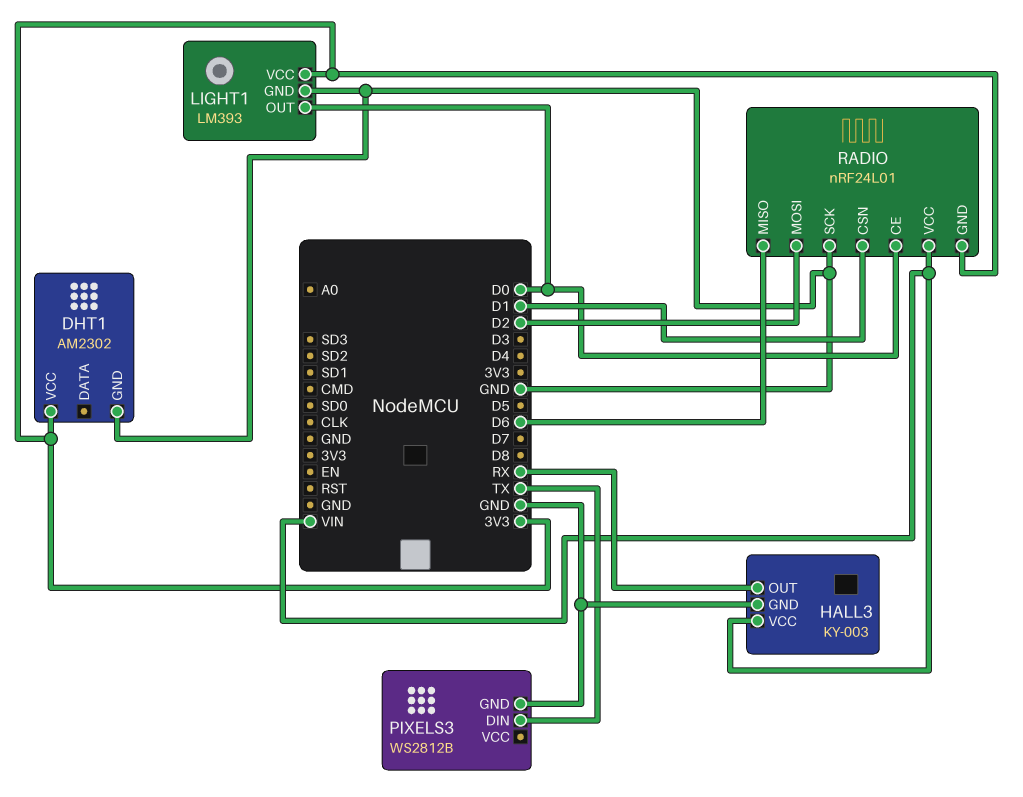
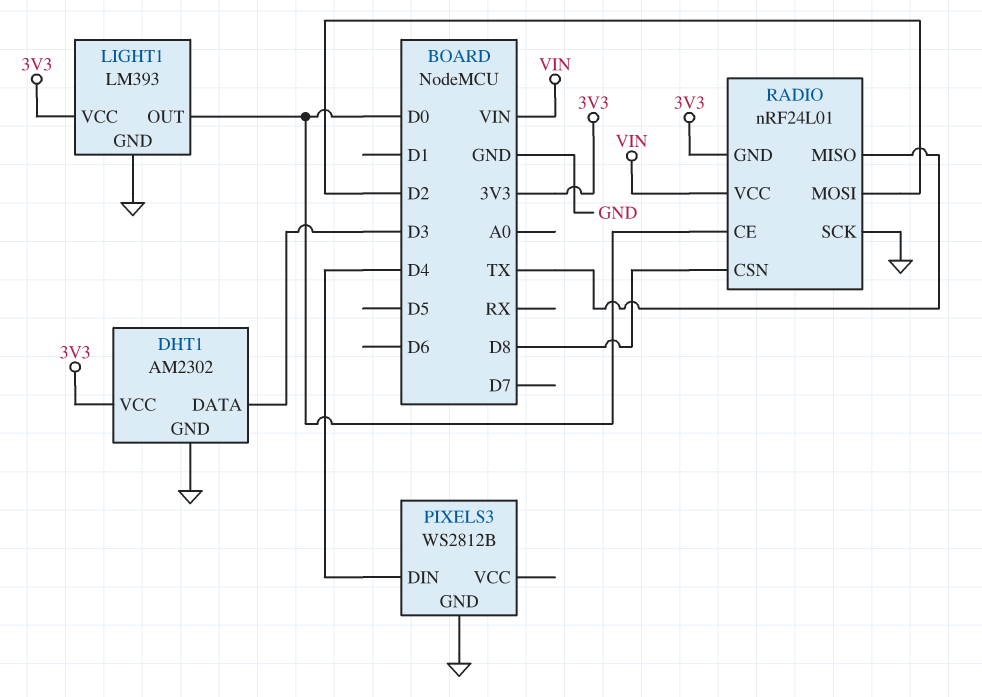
DHT1 pin DATA: none -> D3
HALL3: KY-003 -> none
HALL3 pin GND: GND -> none
HALL3 pin OUT: RX -> none
HALL3 pin VCC: VIN -> none
PIXELS3 pin DIN: TX -> D4
RADIO pin CSN: D1 -> D8
RADIO pin MISO: D6 -> TX

